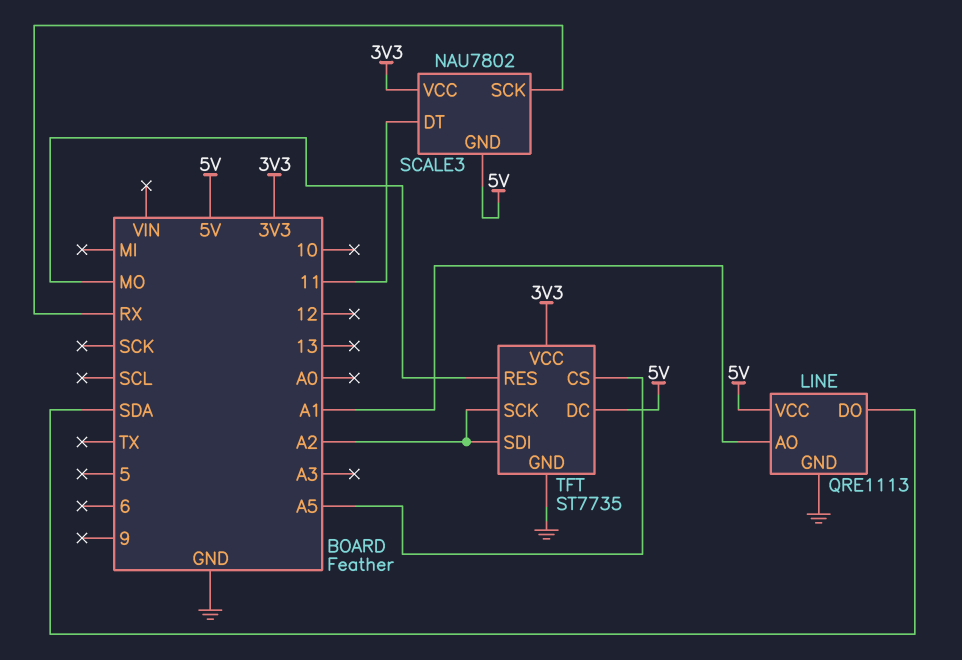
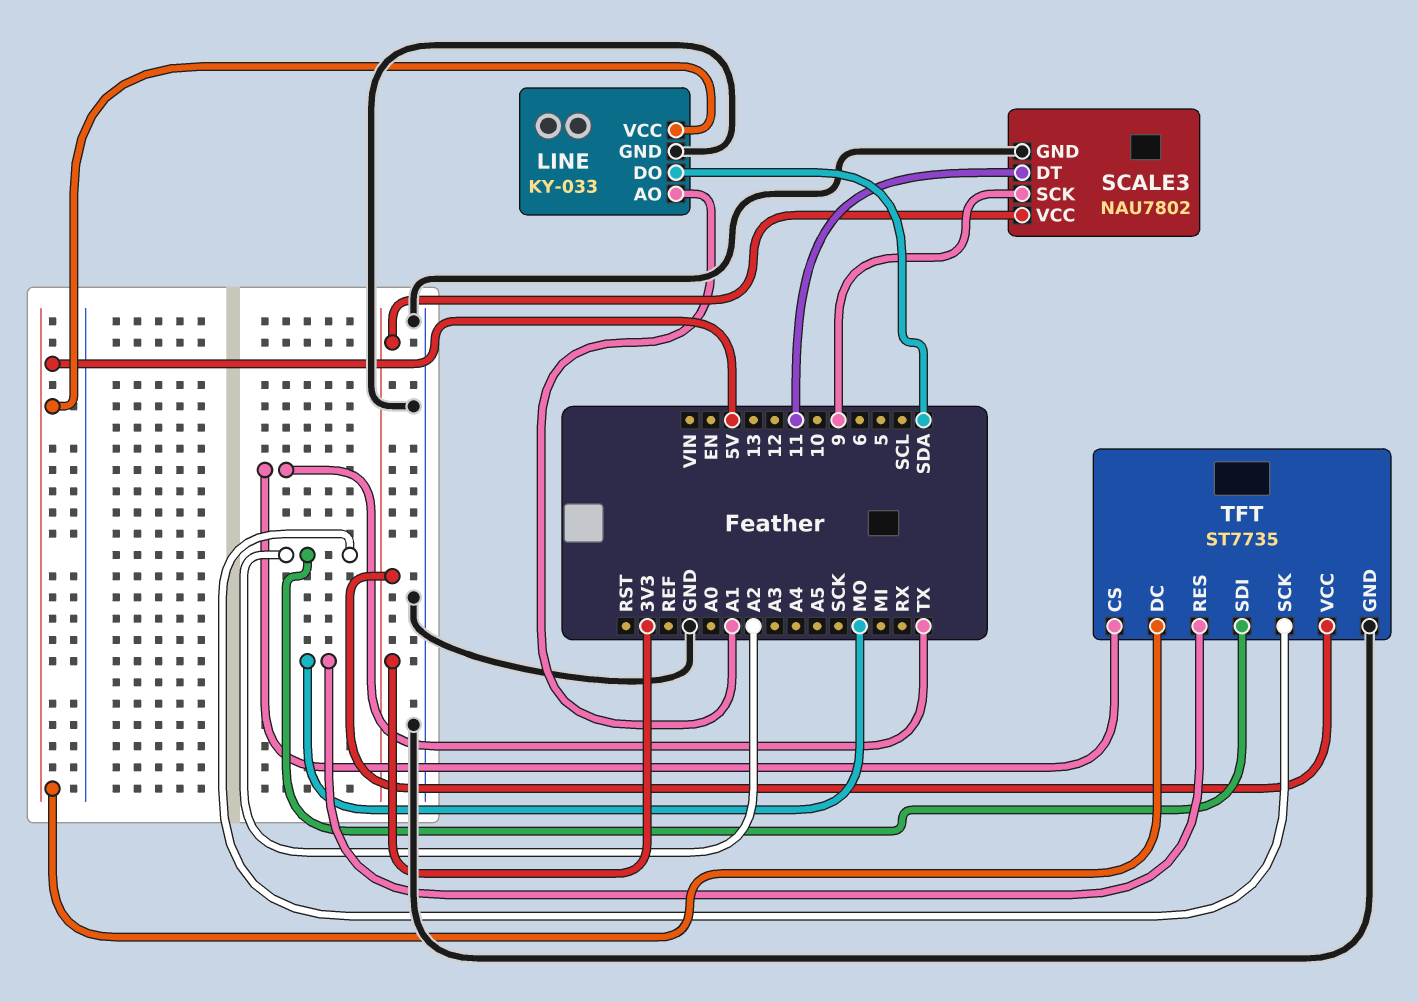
LINE: QRE1113 -> KY-033
SCALE3 pin GND: 5V -> GND
SCALE3 pin SCK: RX -> 9
TFT pin CS: A5 -> TX

